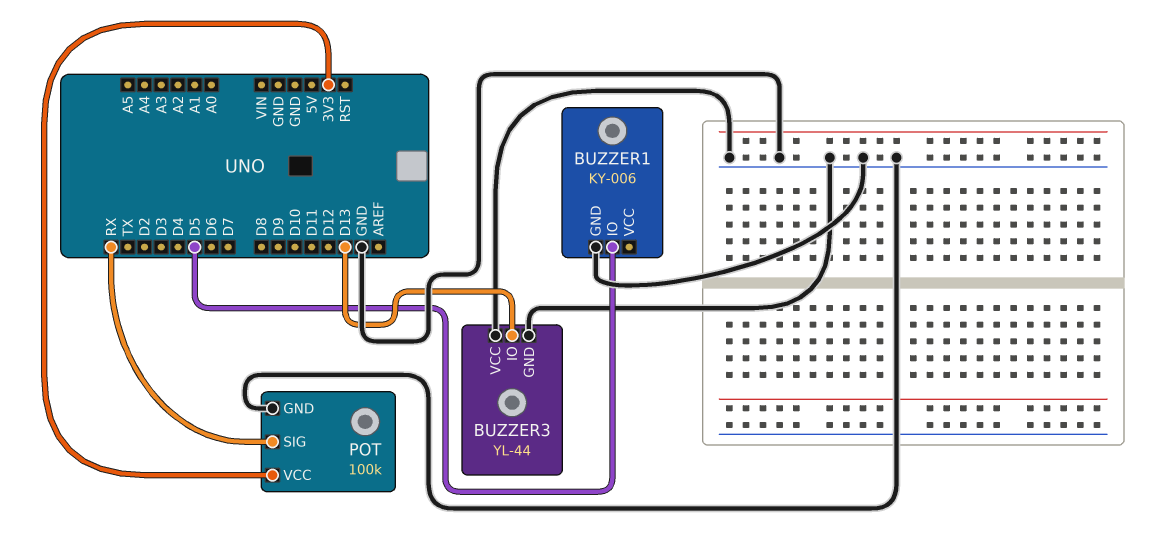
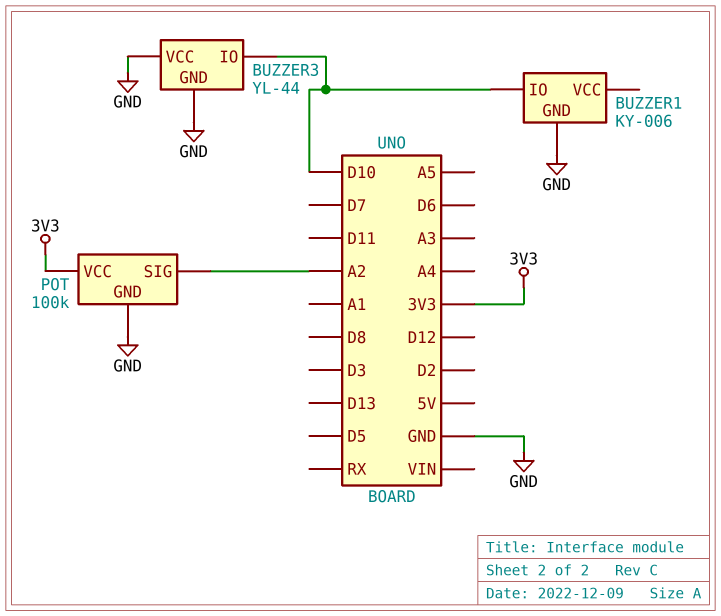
BUZZER1 pin IO: D5 -> D10
BUZZER3 pin IO: D13 -> D10
POT pin SIG: RX -> A2

